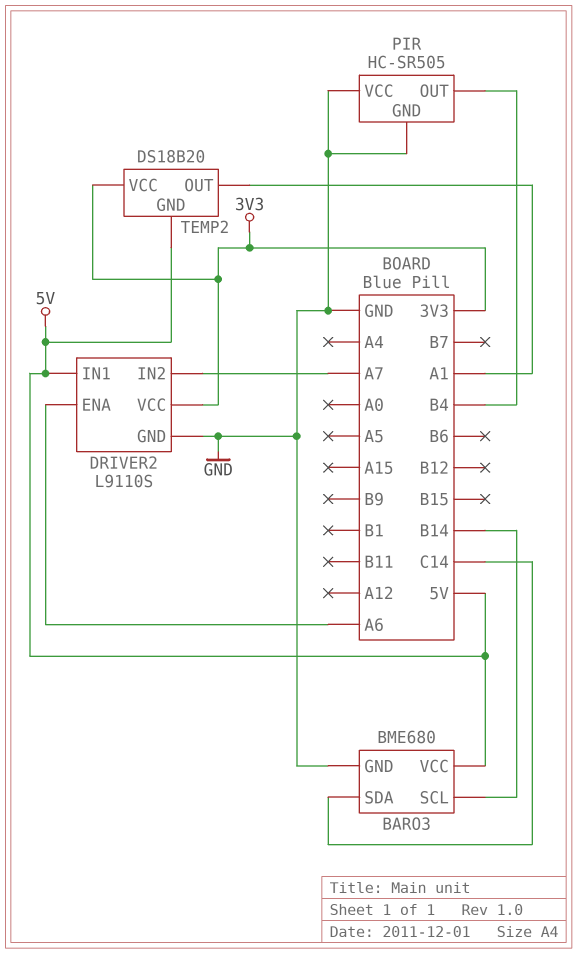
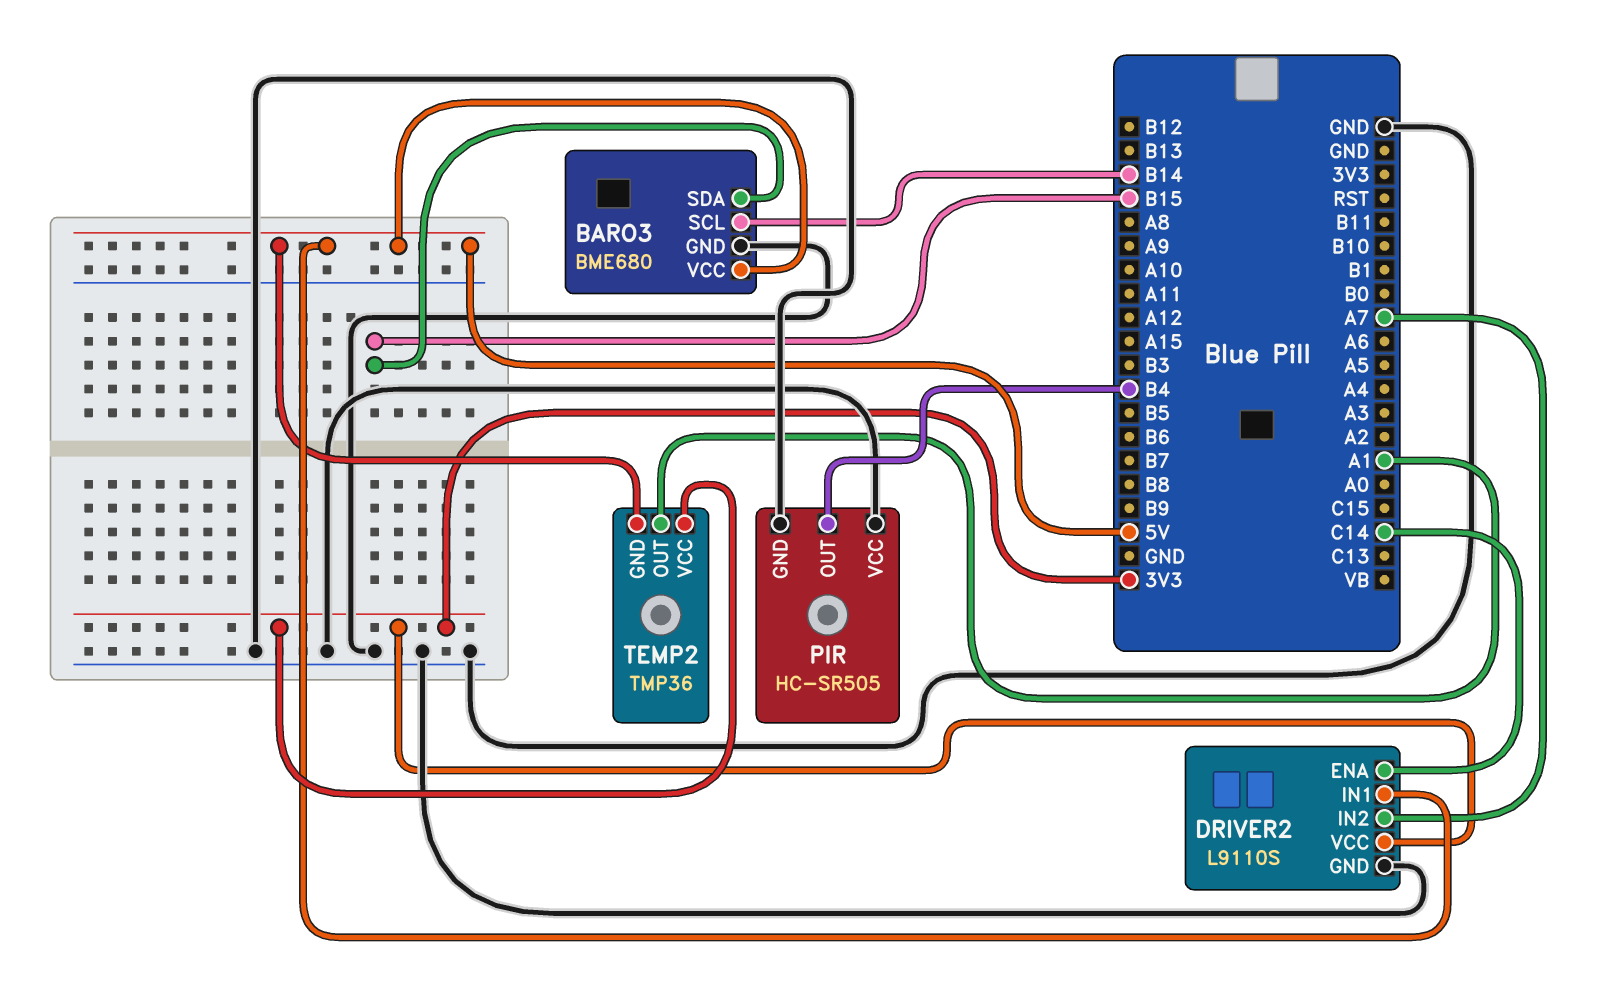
BARO3 pin SDA: C14 -> B15
DRIVER2 pin ENA: A6 -> C14
TEMP2: DS18B20 -> TMP36

